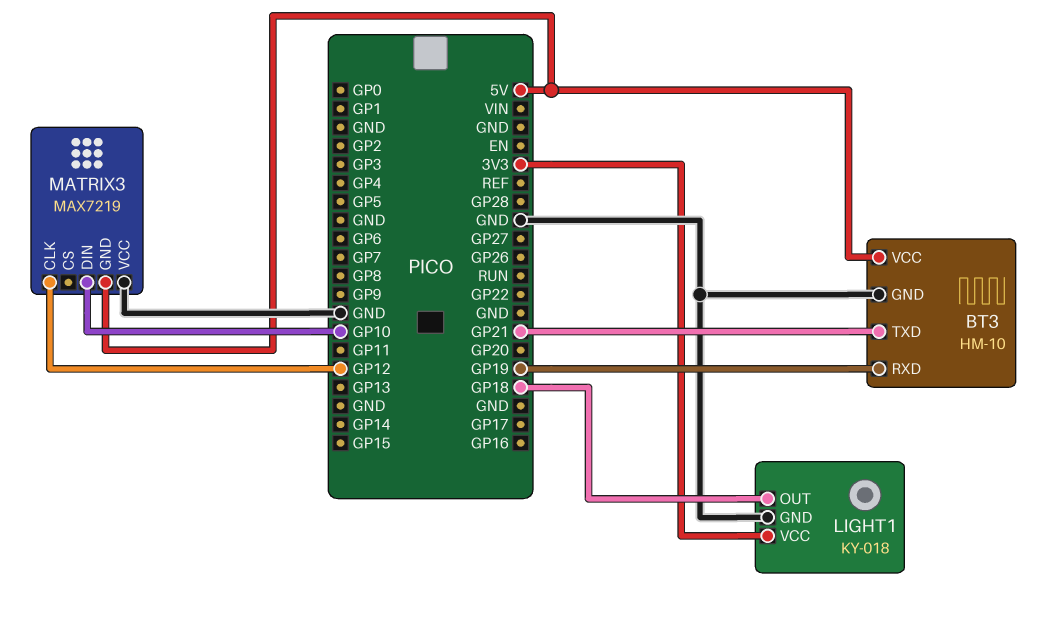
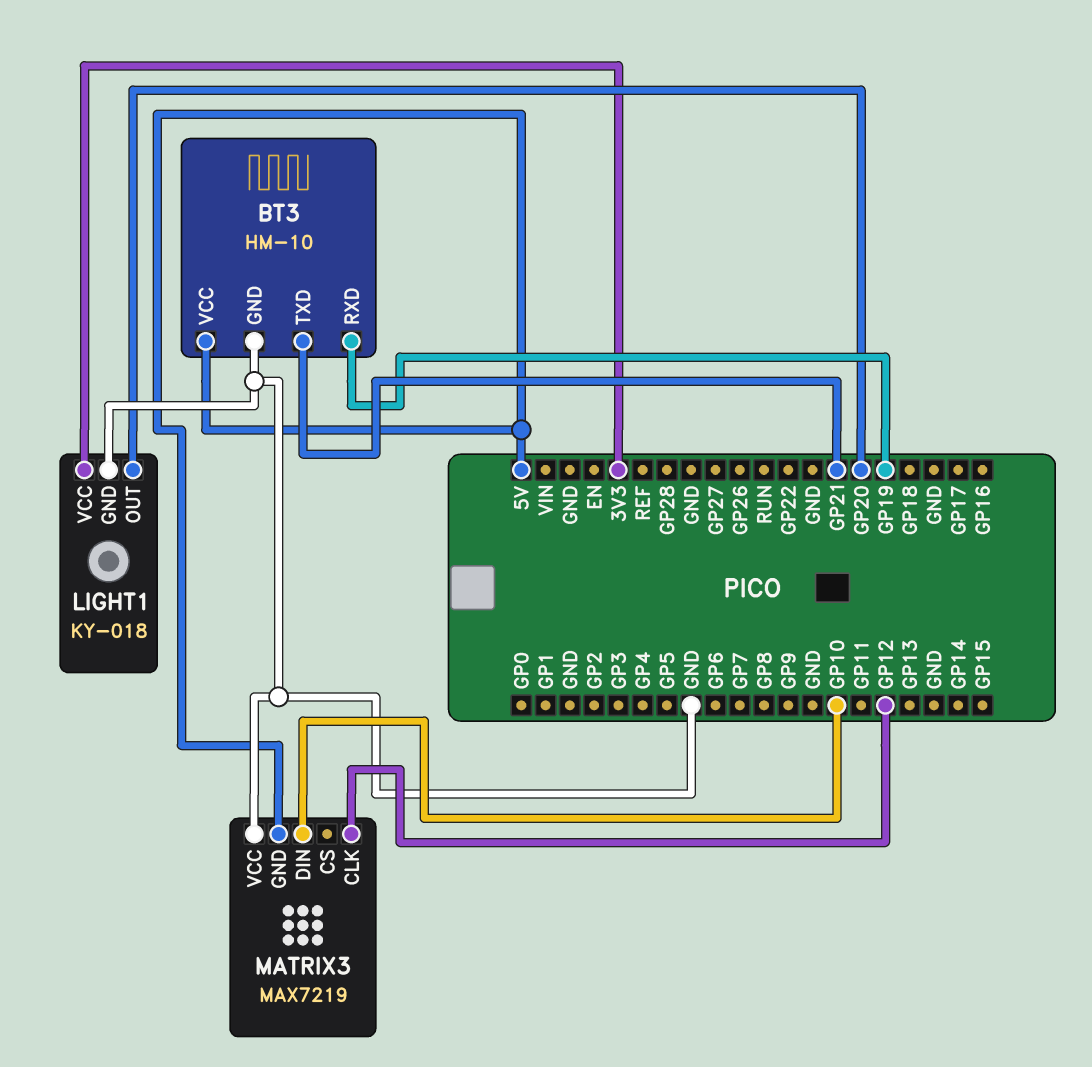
LIGHT1 pin OUT: GP18 -> GP20

